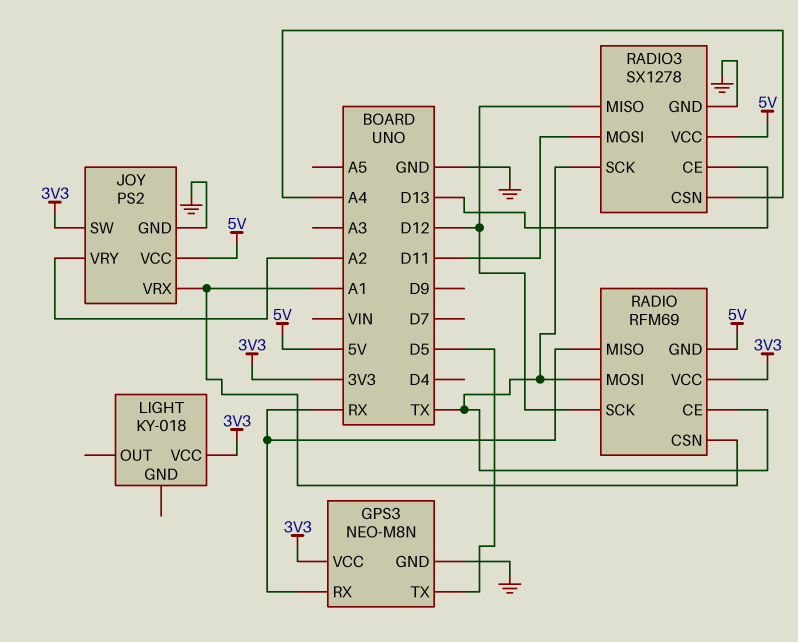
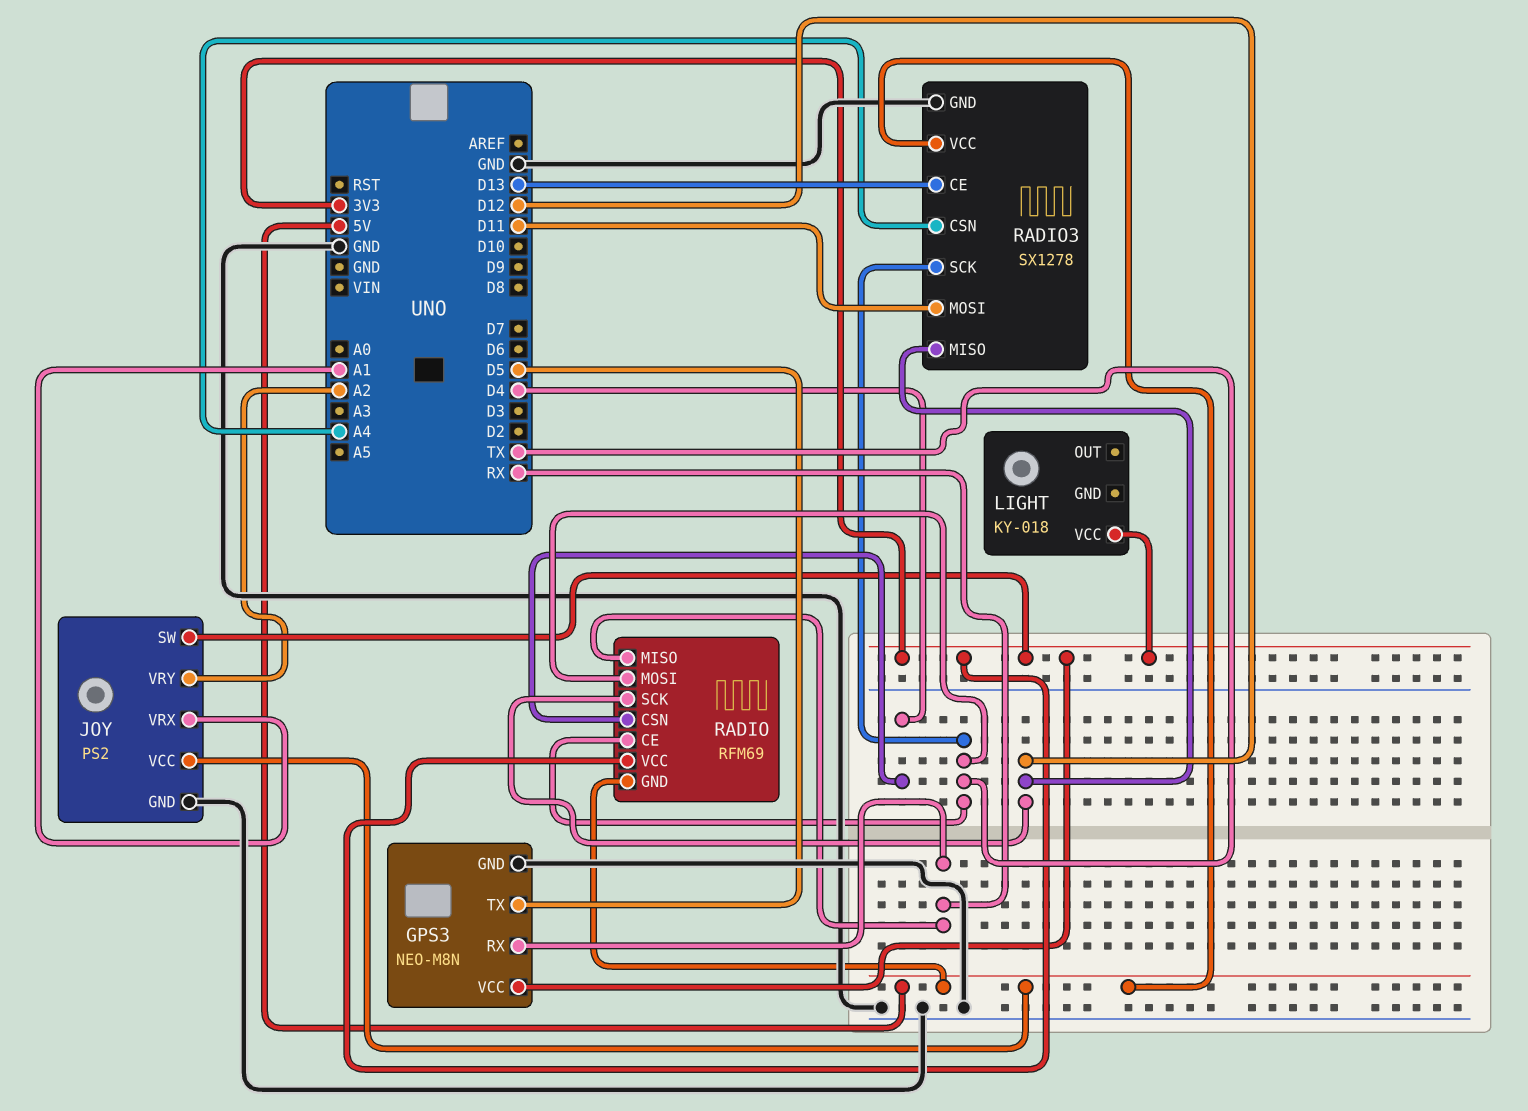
RADIO pin CSN: A1 -> D4

